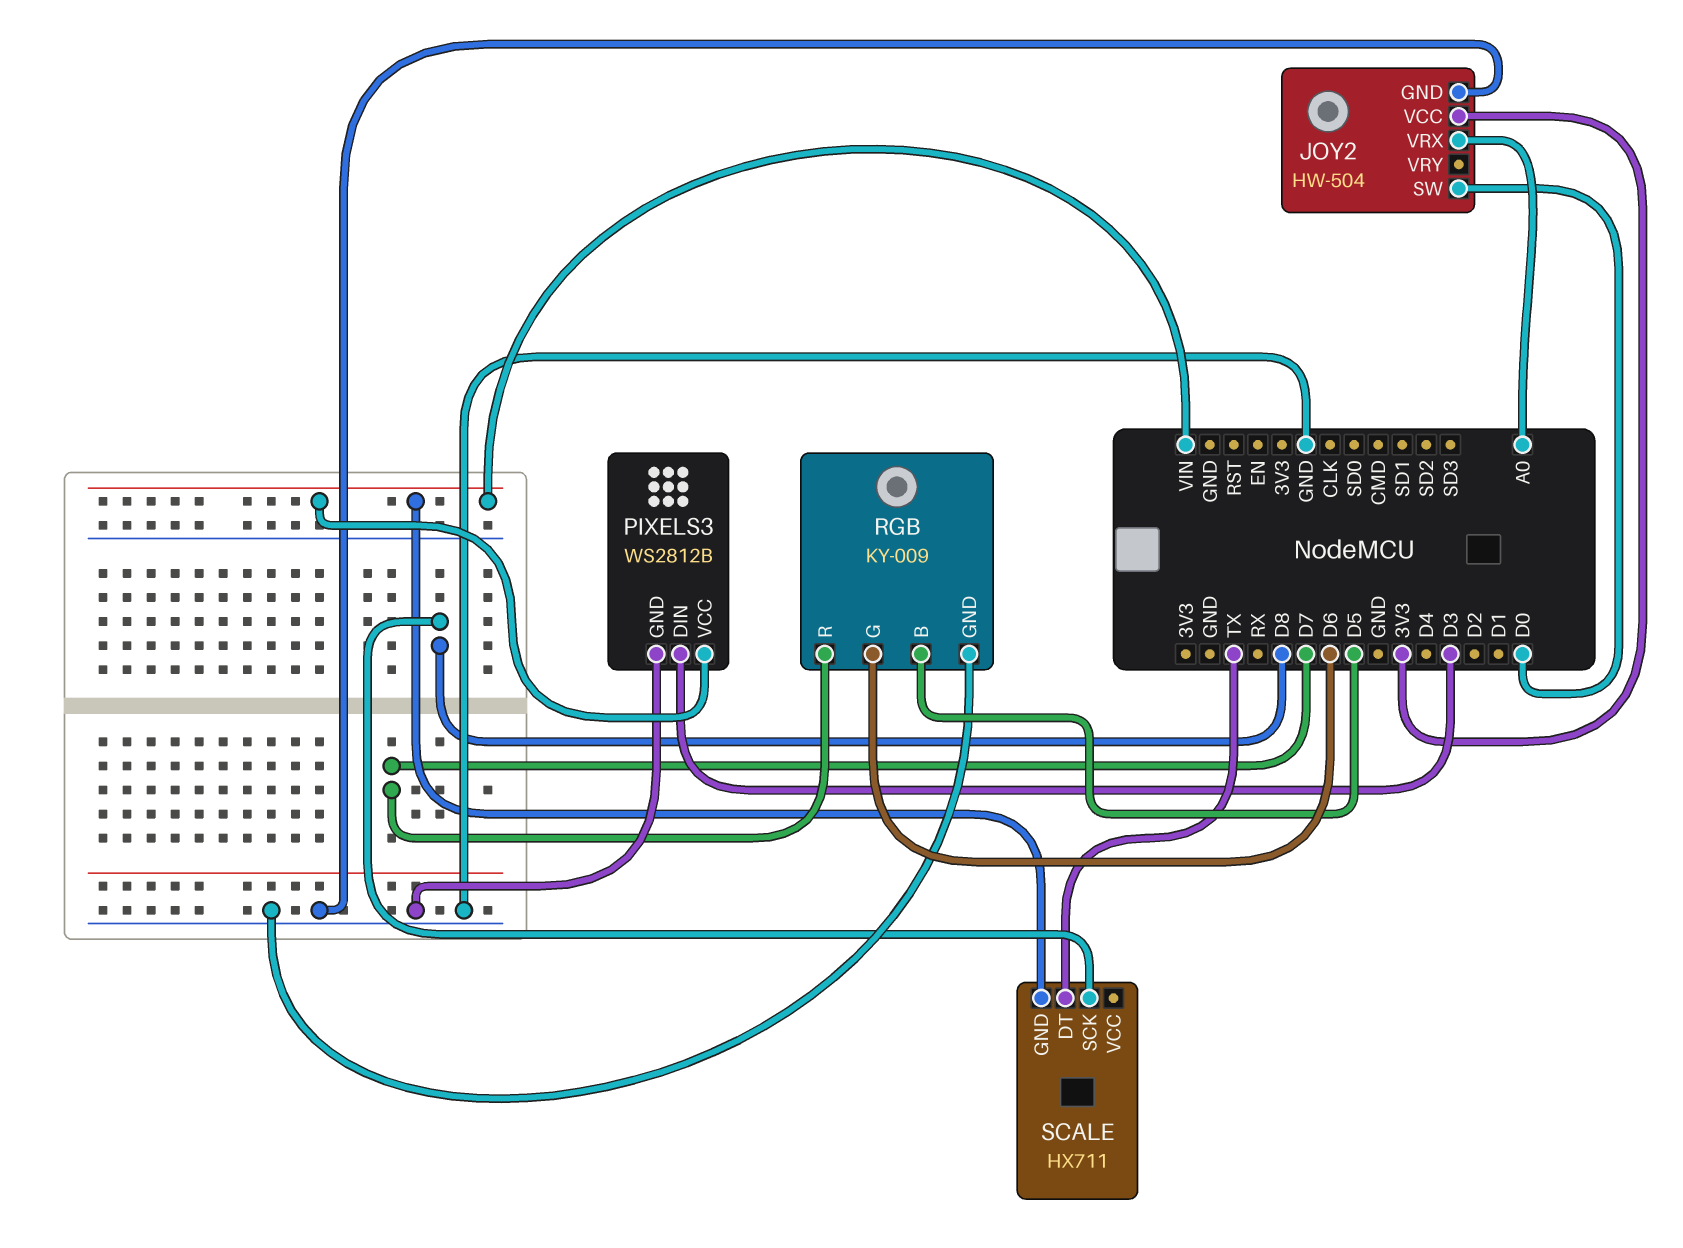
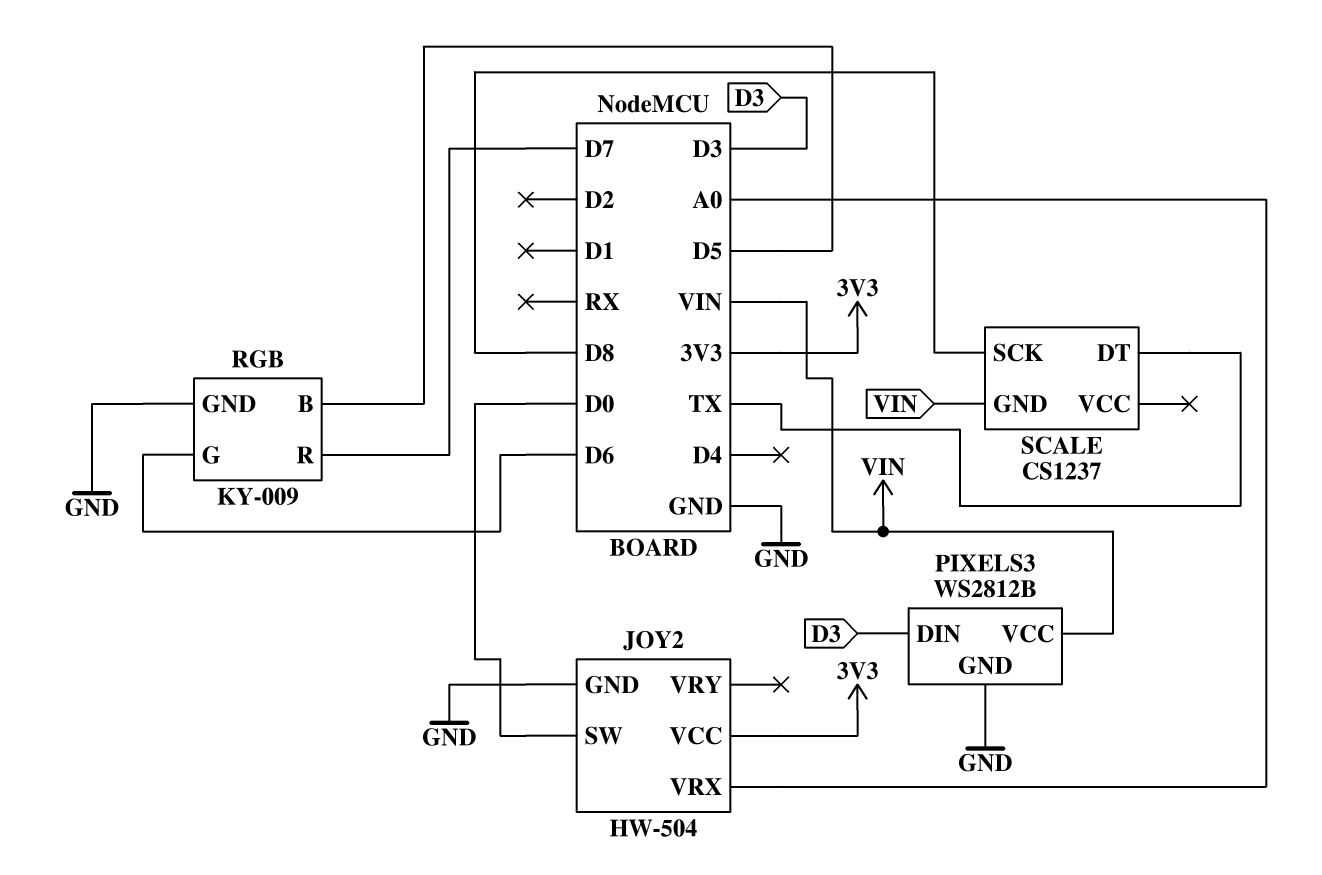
SCALE: HX711 -> CS1237

